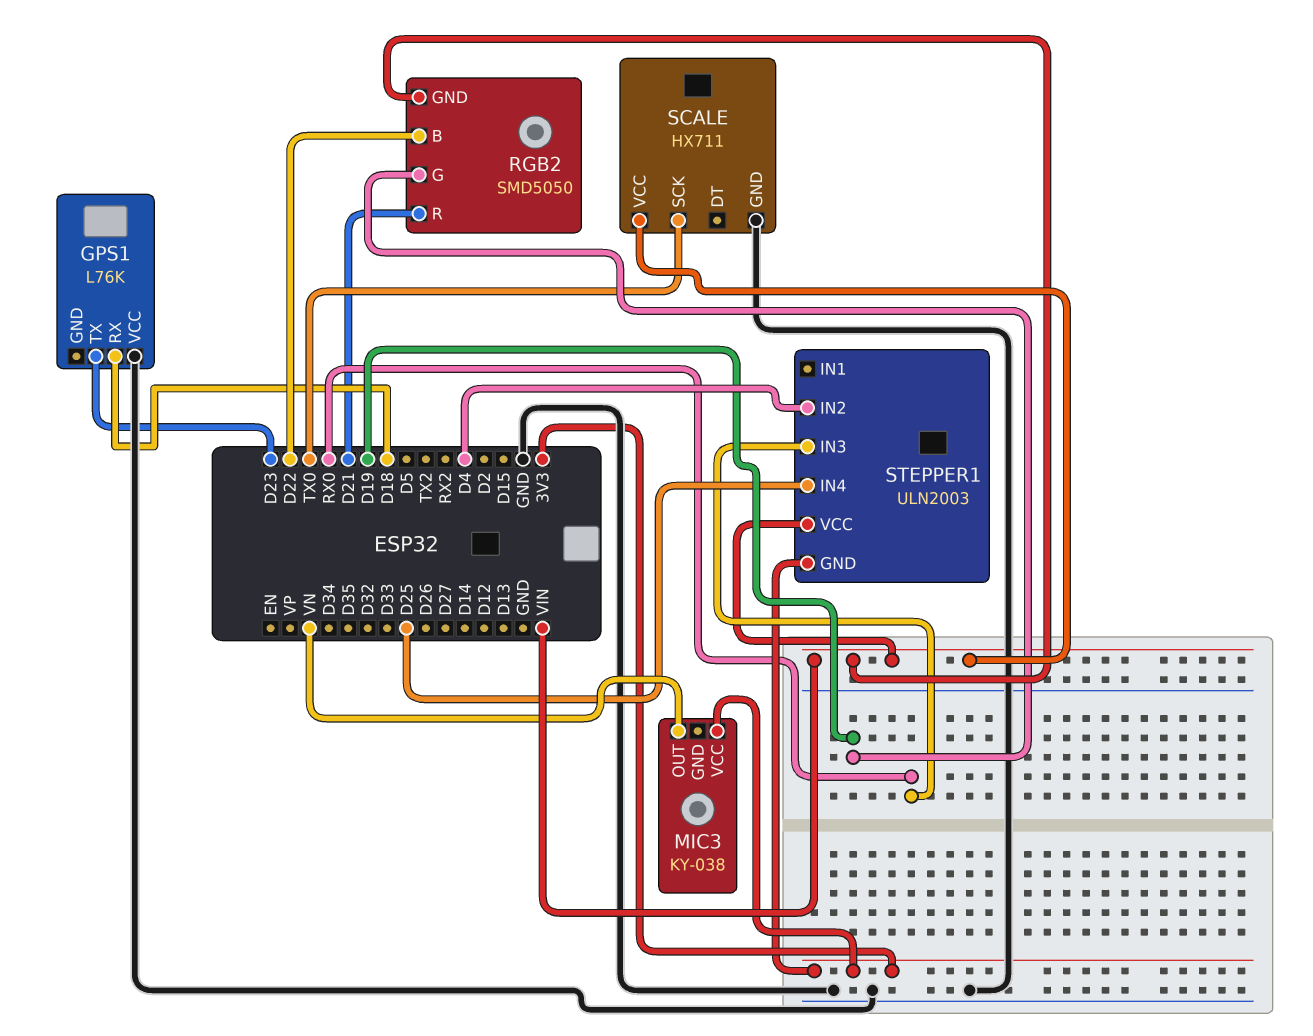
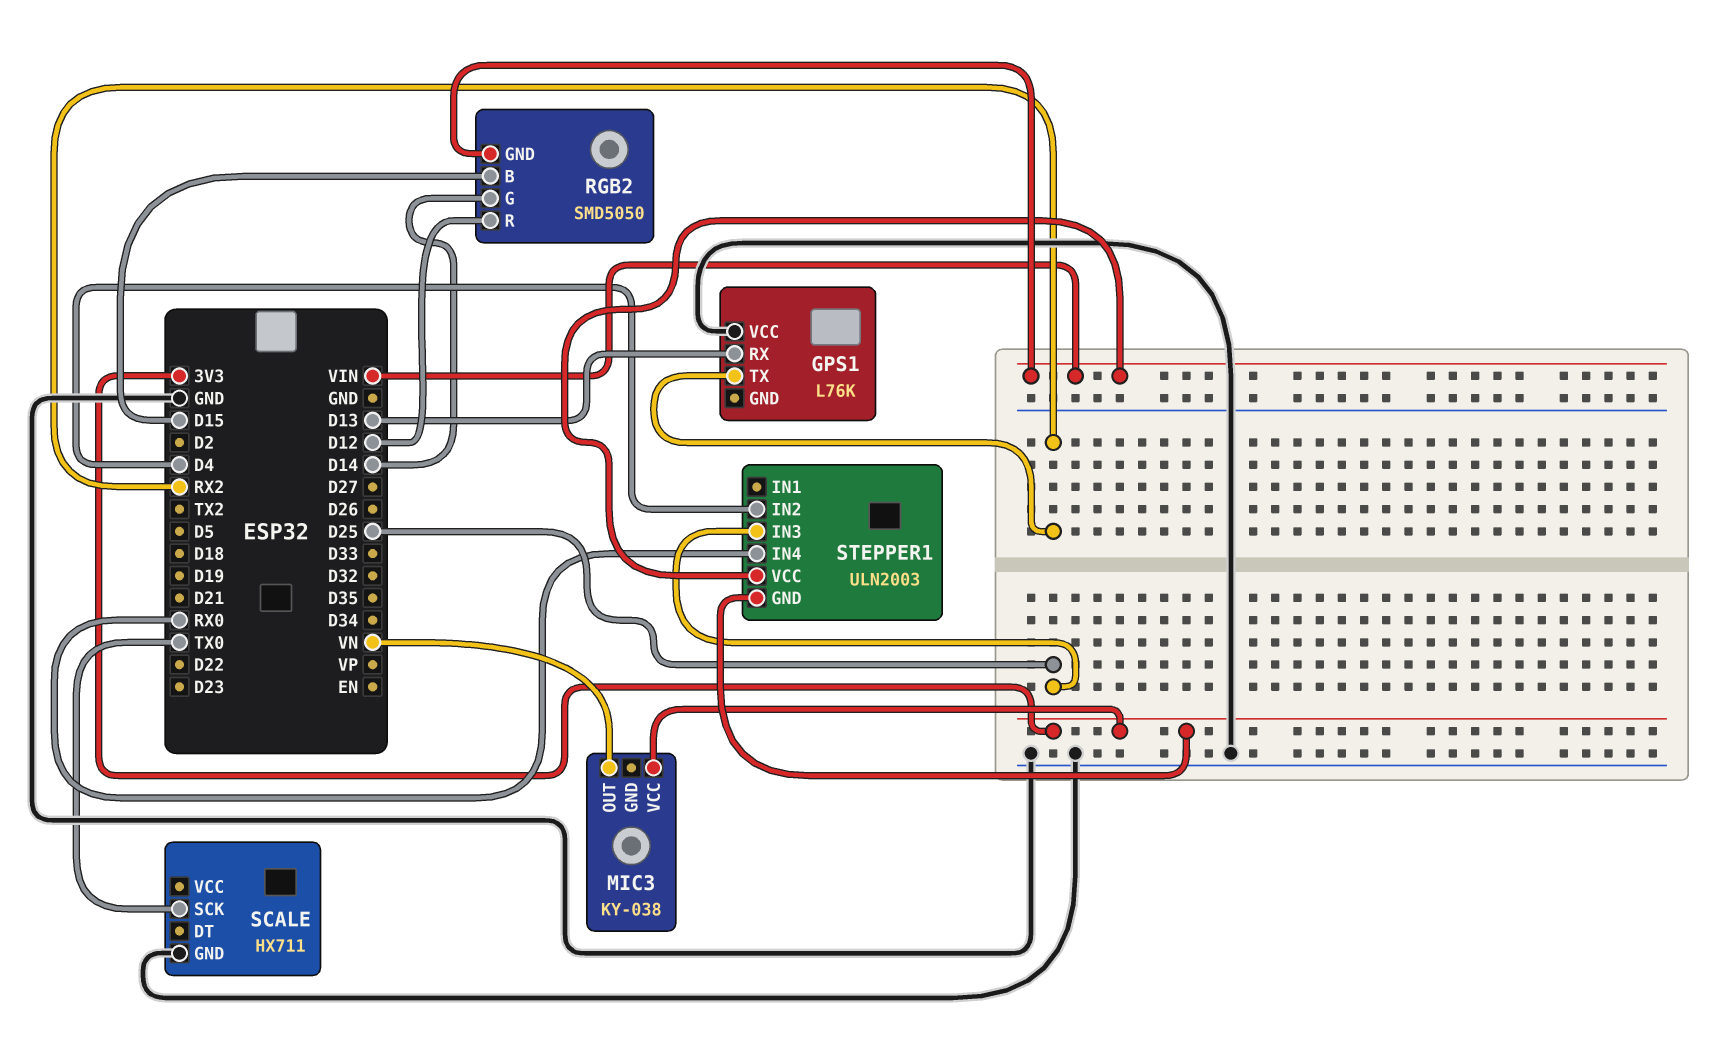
GPS1 pin RX: D18 -> D13
GPS1 pin TX: D23 -> RX2
RGB2 pin B: D22 -> D15
RGB2 pin G: D19 -> D14
RGB2 pin R: D21 -> D12
SCALE pin VCC: VIN -> none
STEPPER1 pin IN3: RX0 -> D25
STEPPER1 pin IN4: D25 -> RX0

